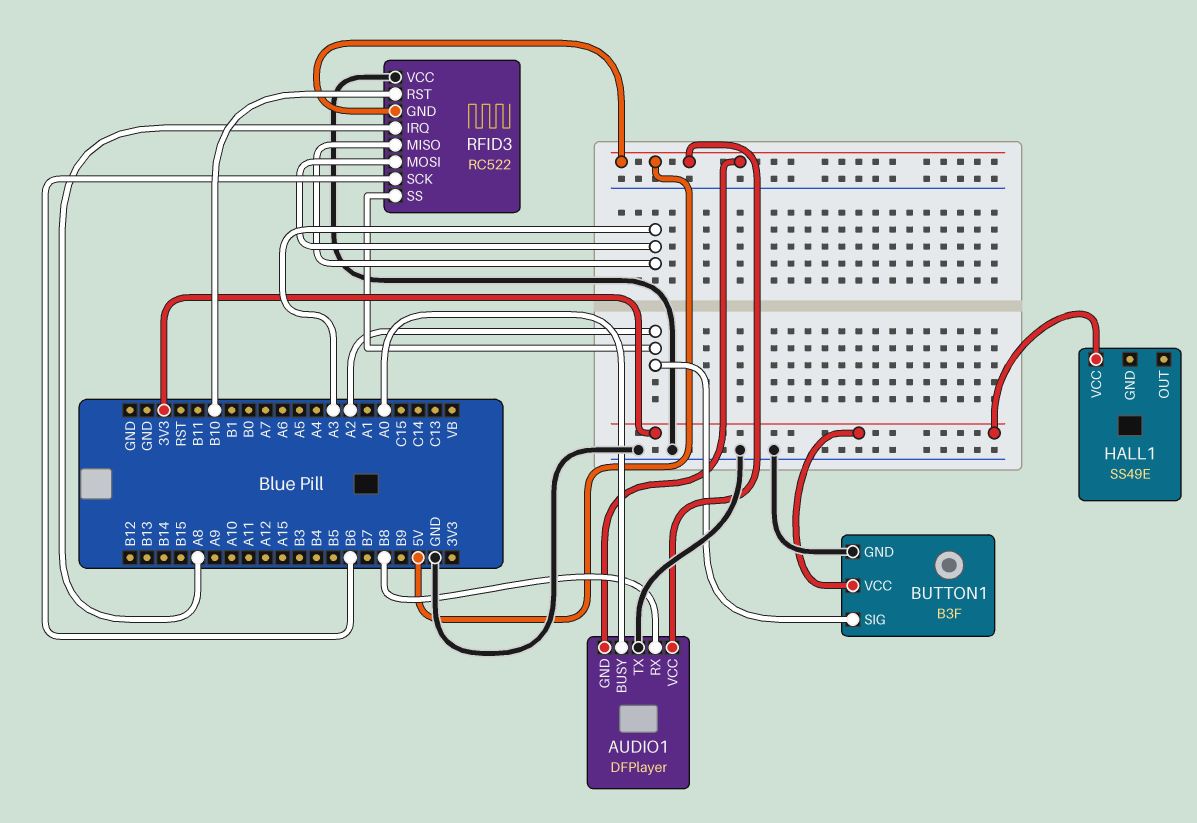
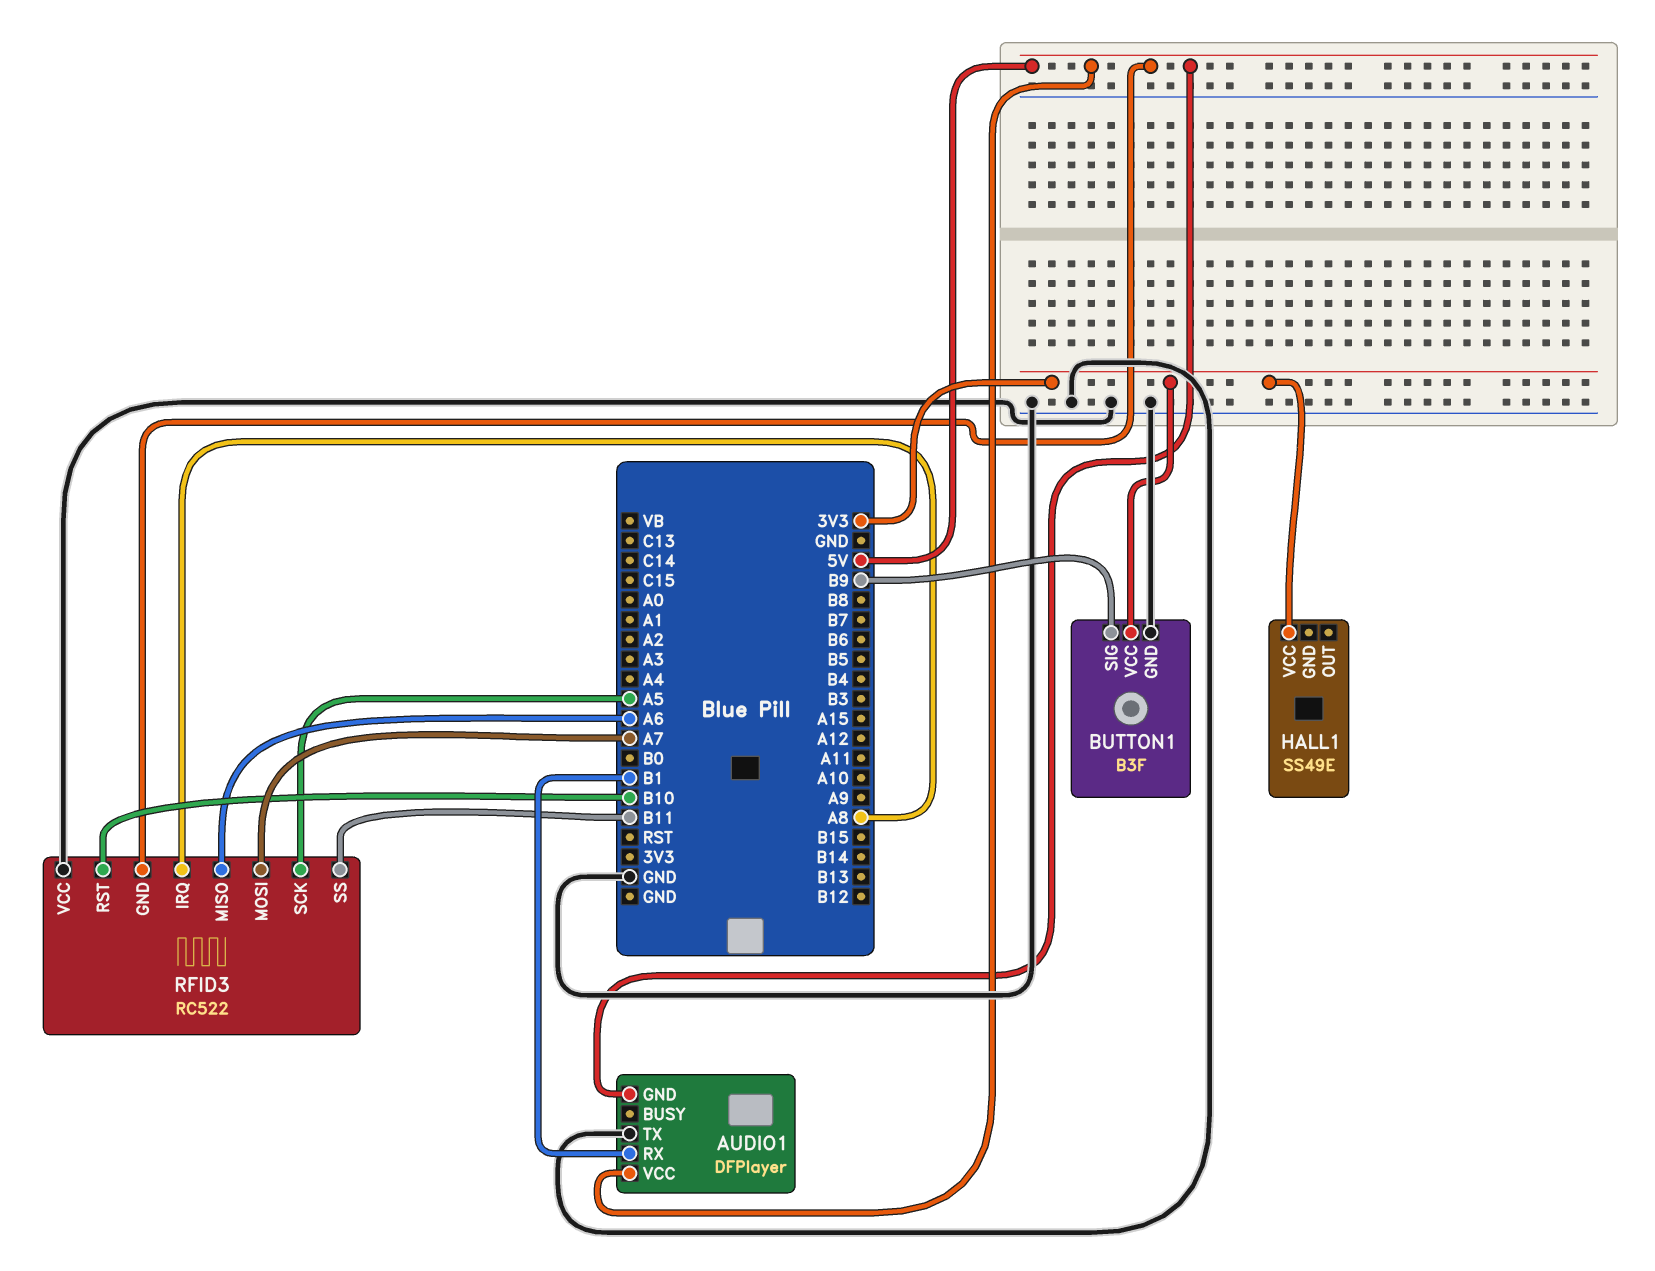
AUDIO1 pin BUSY: A0 -> none
AUDIO1 pin RX: B8 -> B1
BUTTON1 pin SIG: A2 -> B9
RFID3 pin MISO: A3 -> A6
RFID3 pin MOSI: A3 -> A7
RFID3 pin SCK: B6 -> A5
RFID3 pin SS: A2 -> B11

